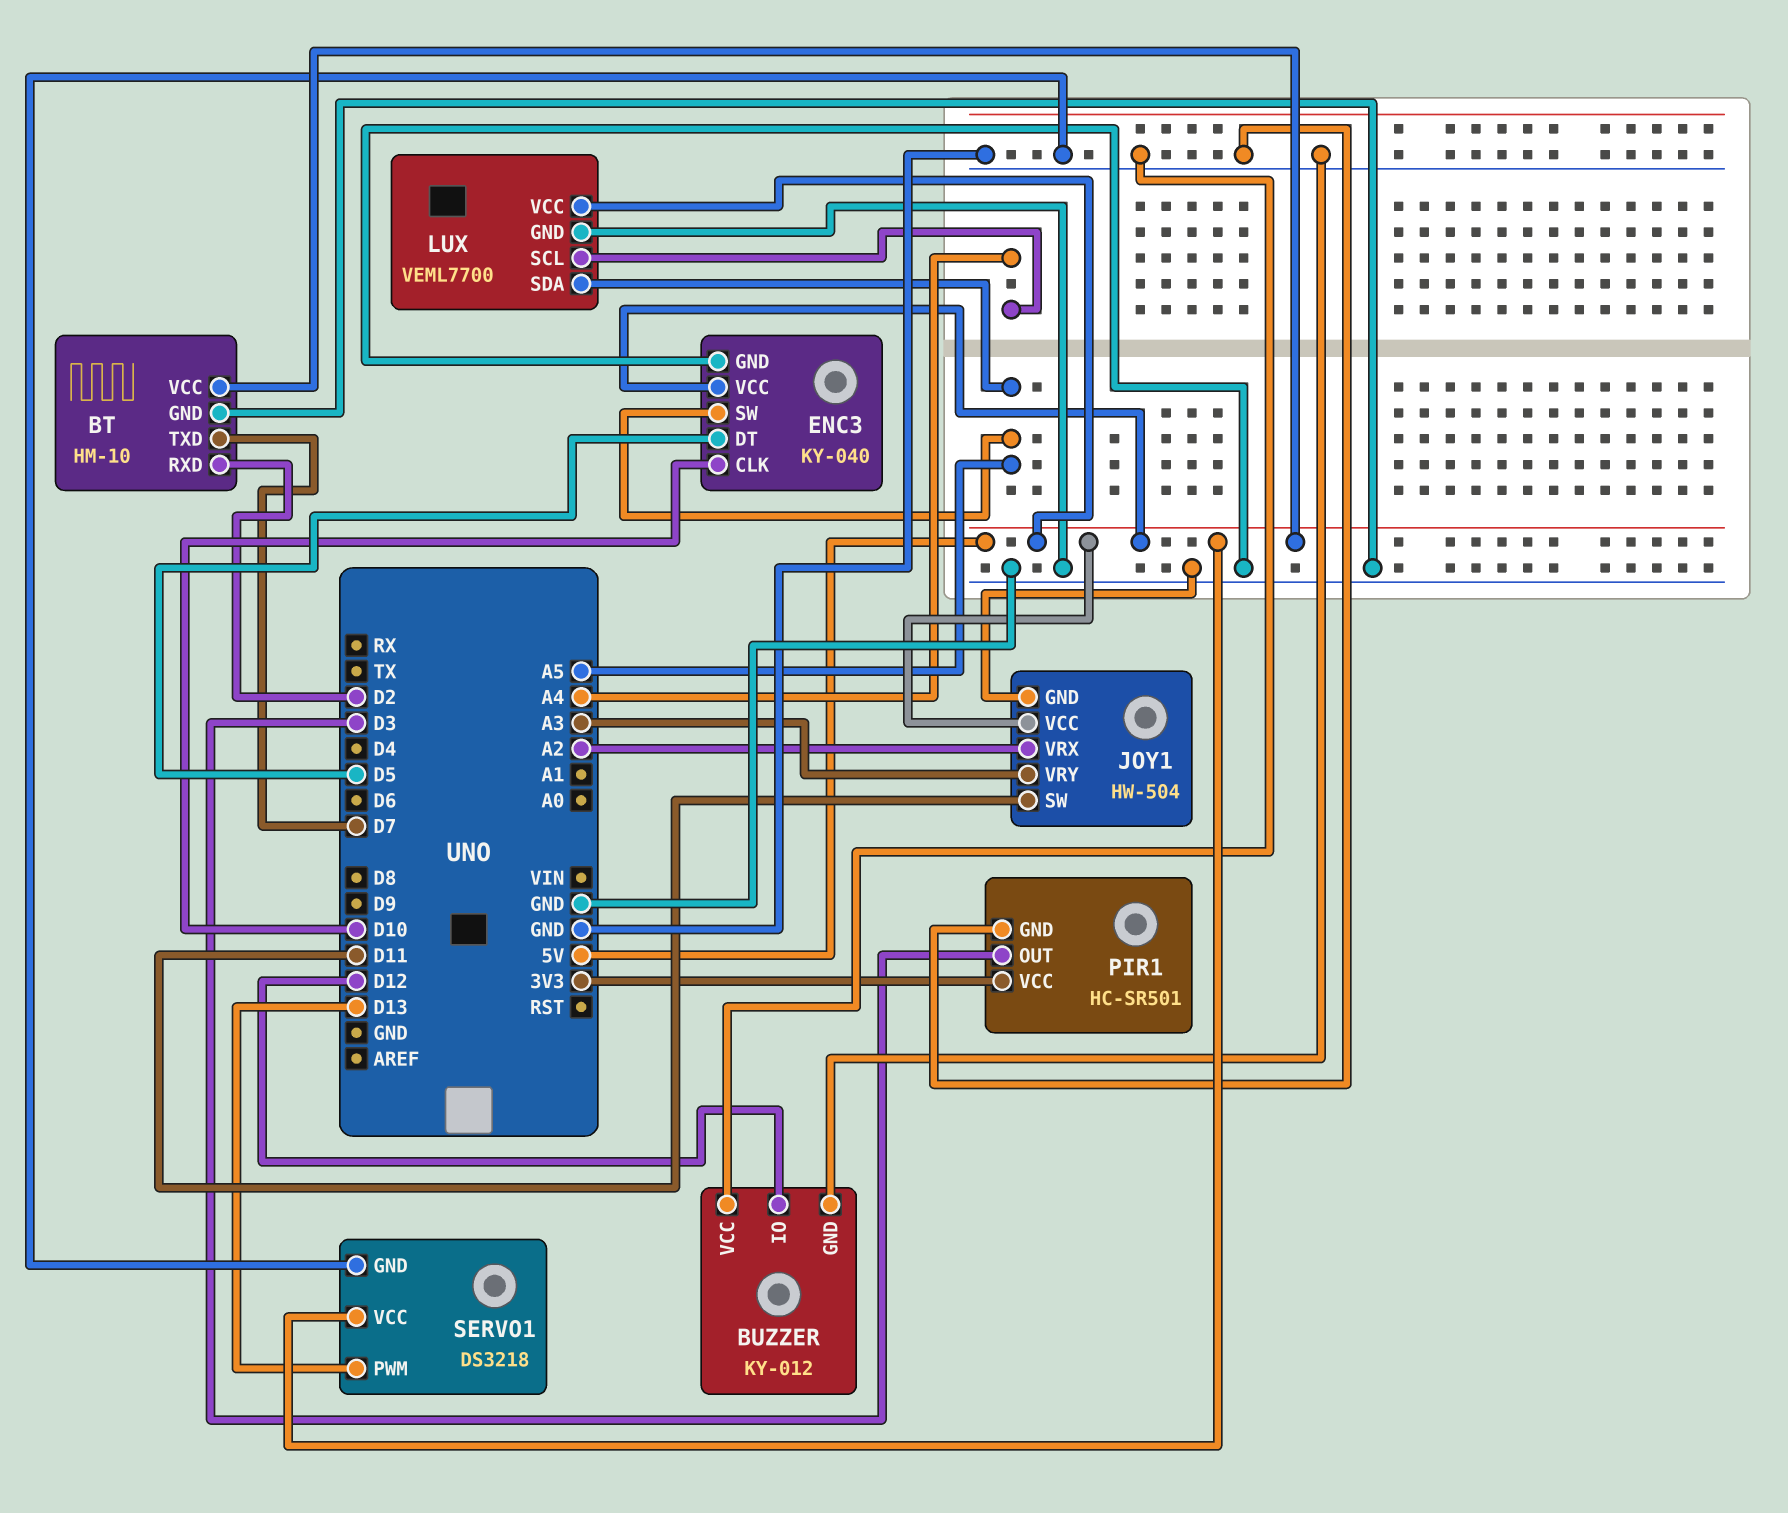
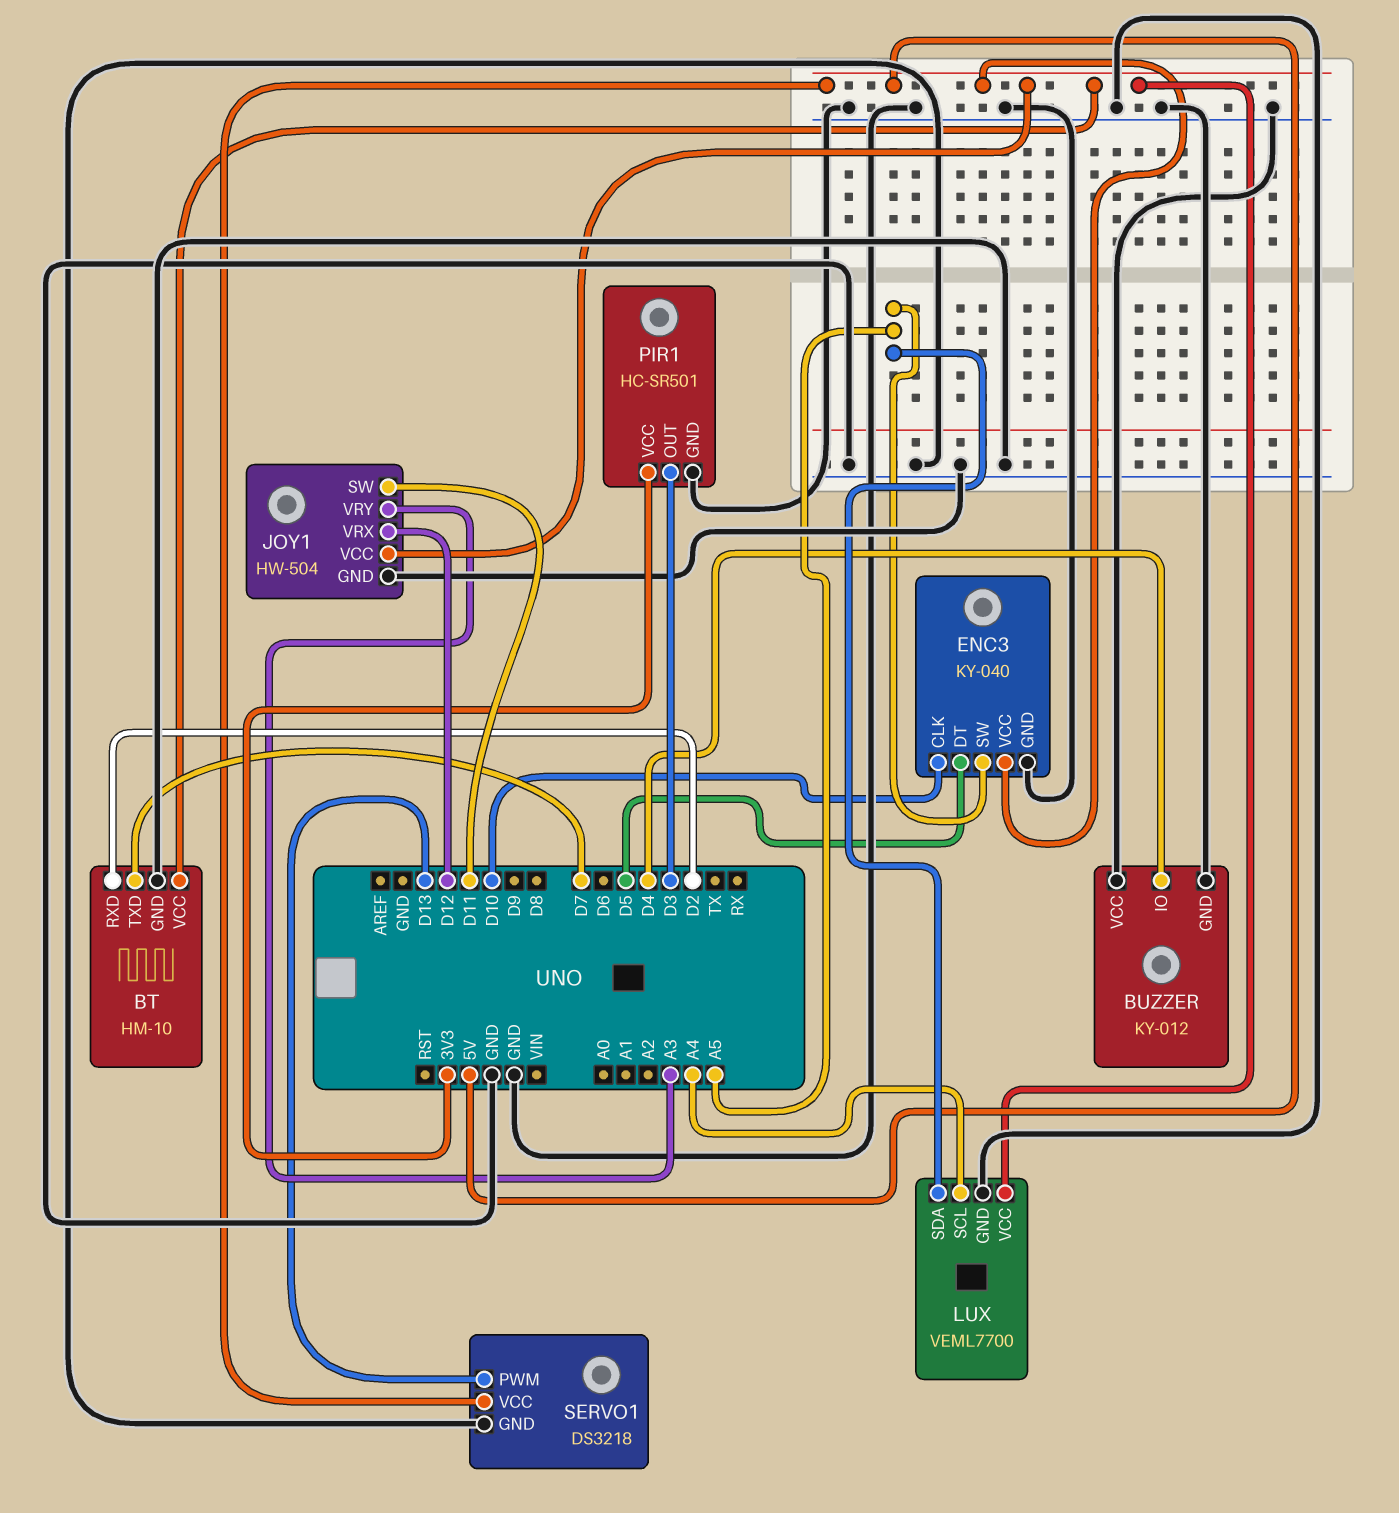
BUZZER pin IO: D12 -> D4
JOY1 pin VRX: A2 -> D12

